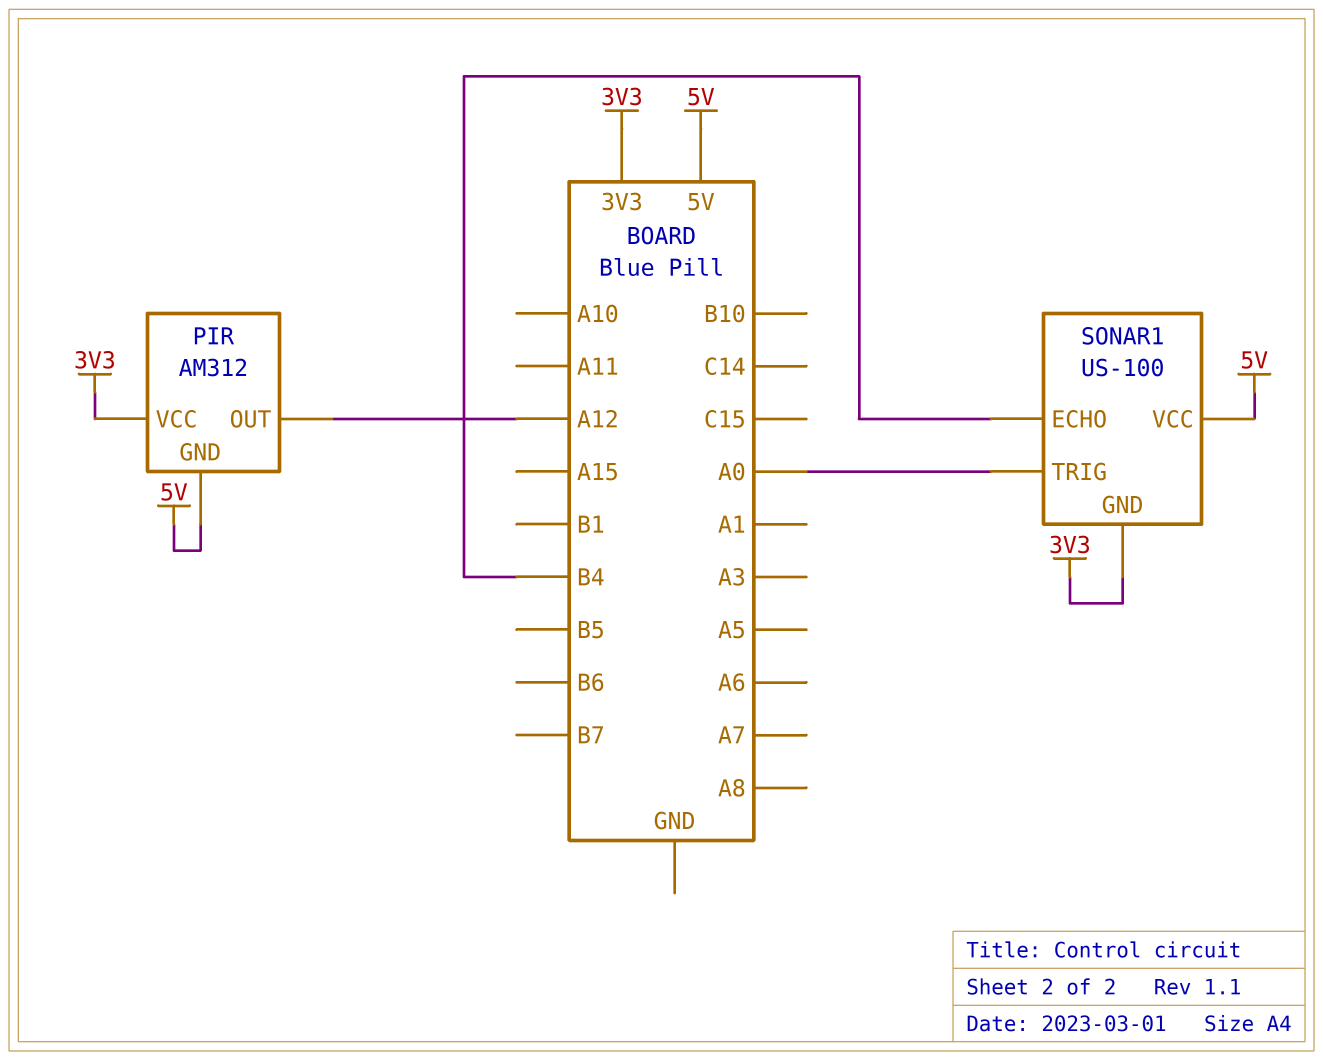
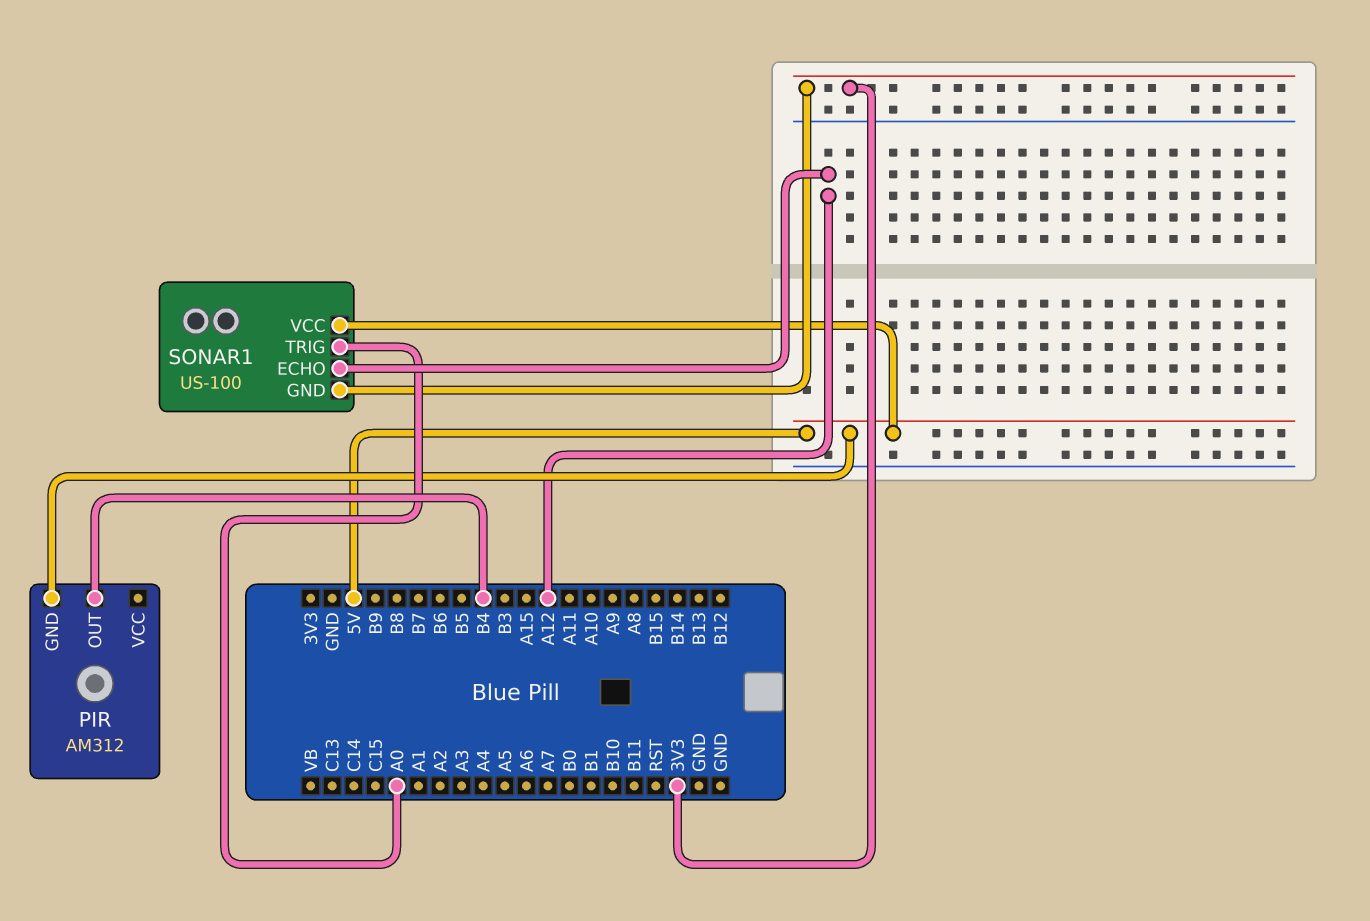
PIR pin OUT: A12 -> B4
PIR pin VCC: 3V3 -> none
SONAR1 pin ECHO: B4 -> A12

